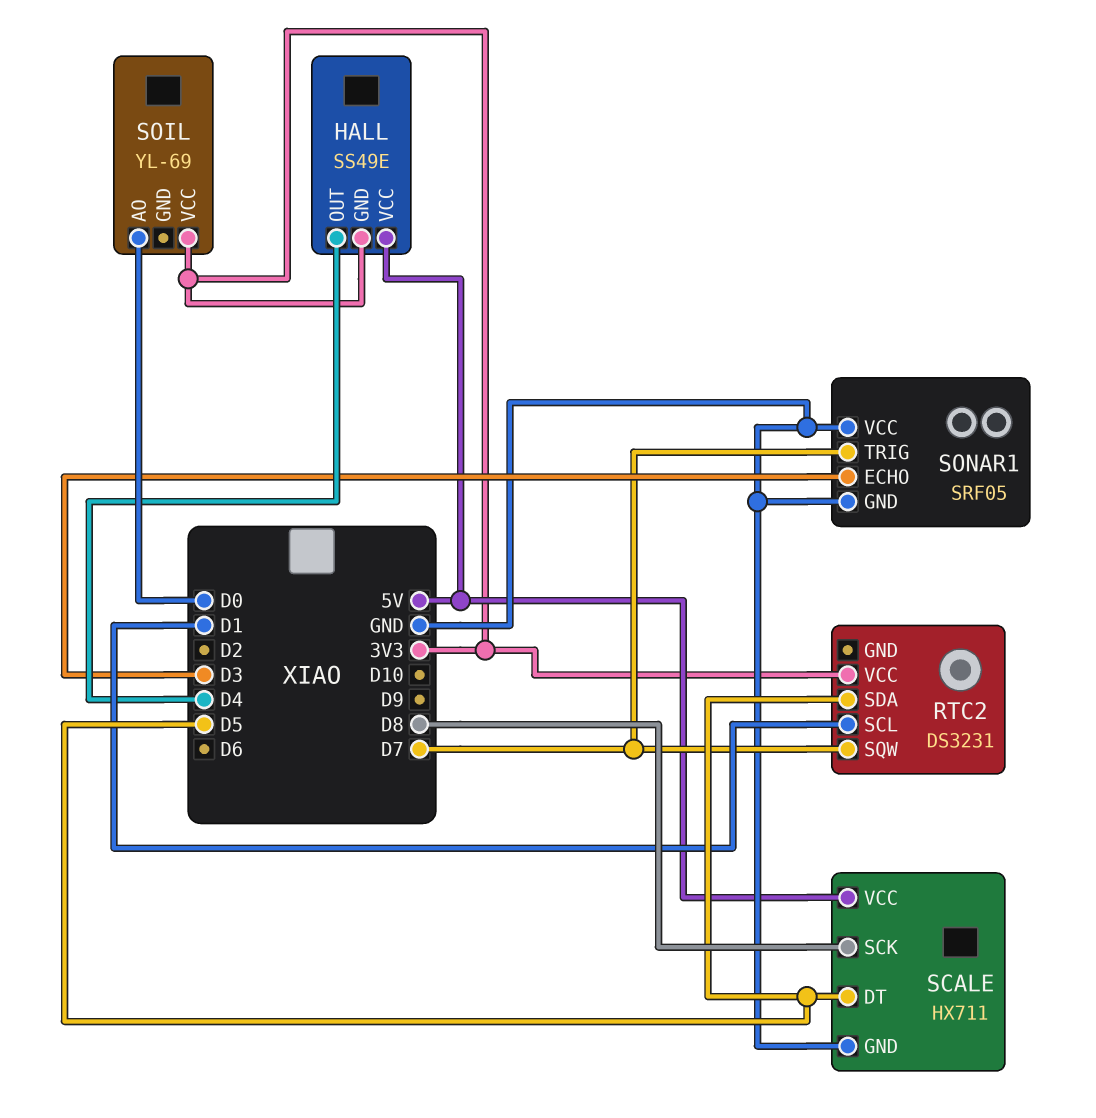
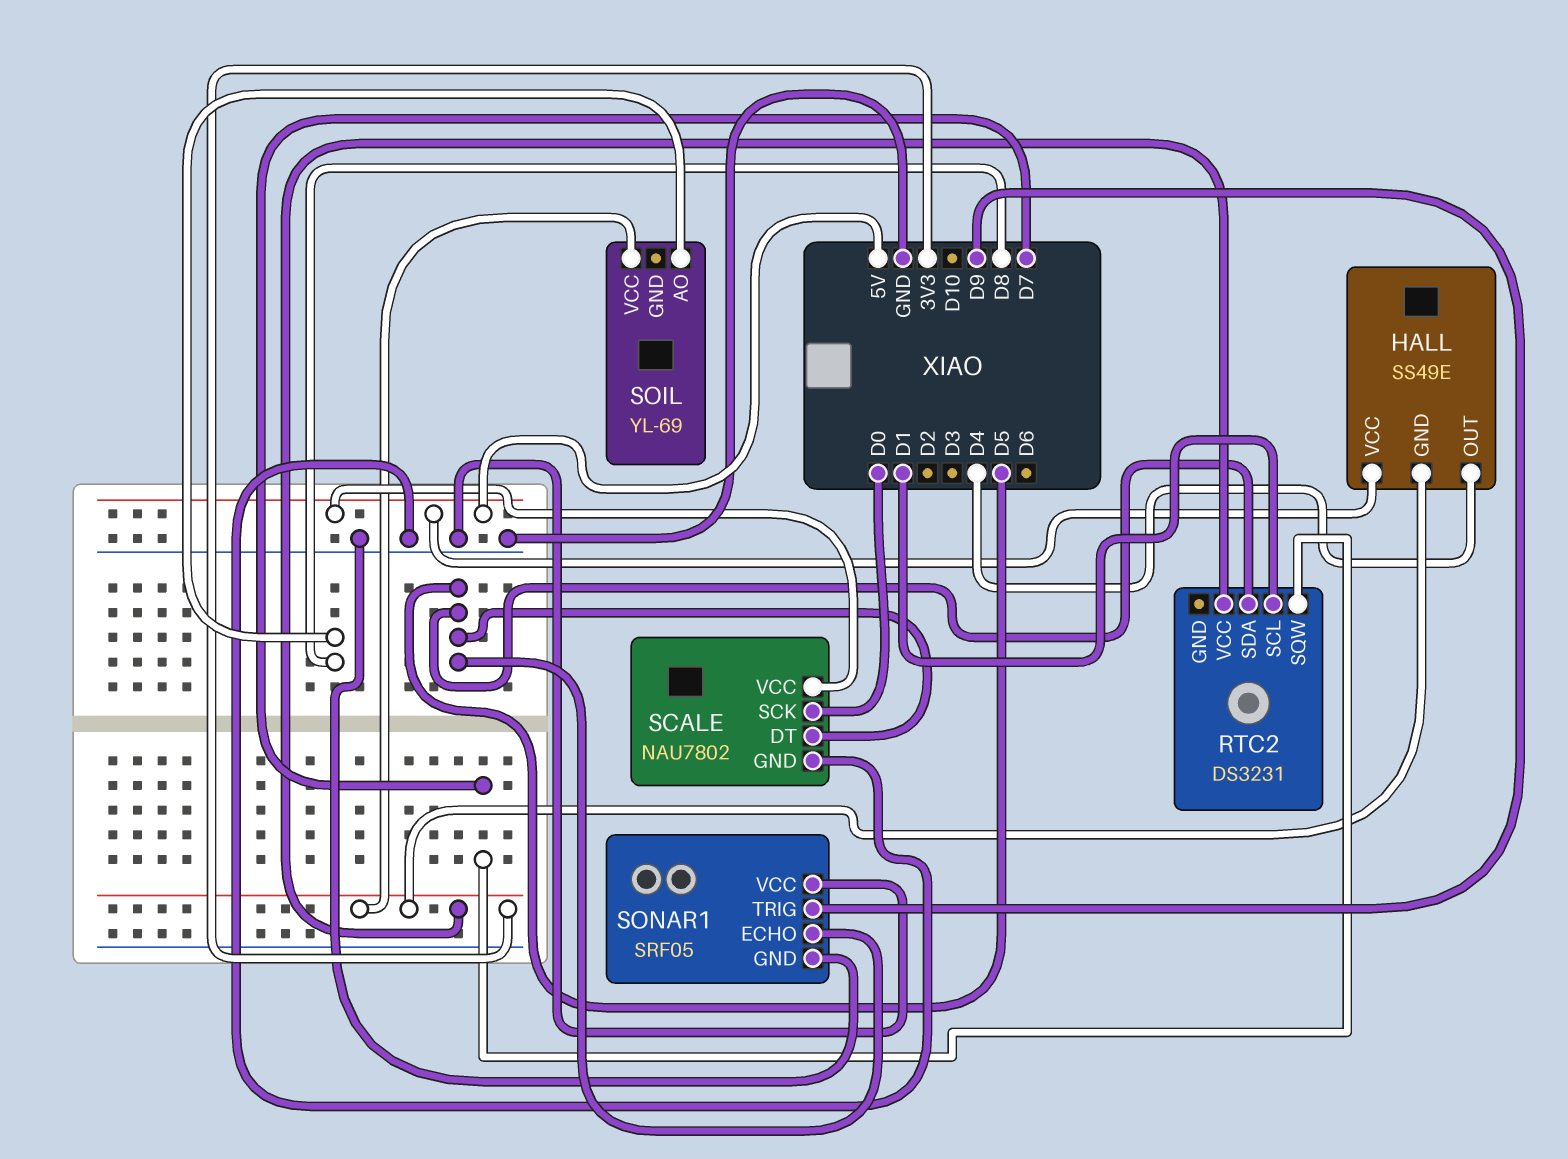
SCALE: HX711 -> NAU7802
SCALE pin SCK: D8 -> D0
SOIL pin AO: D0 -> D8
SONAR1 pin ECHO: D3 -> D5
SONAR1 pin TRIG: D7 -> D9

